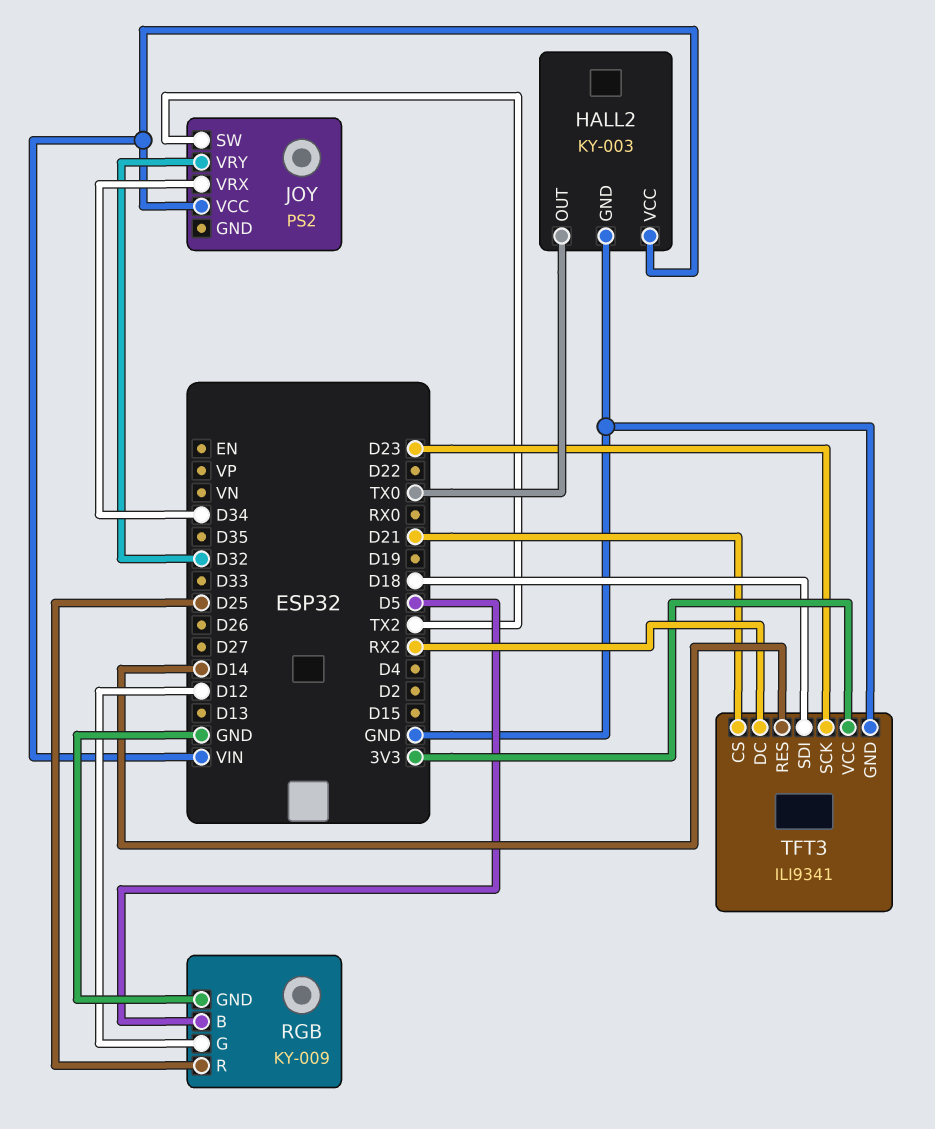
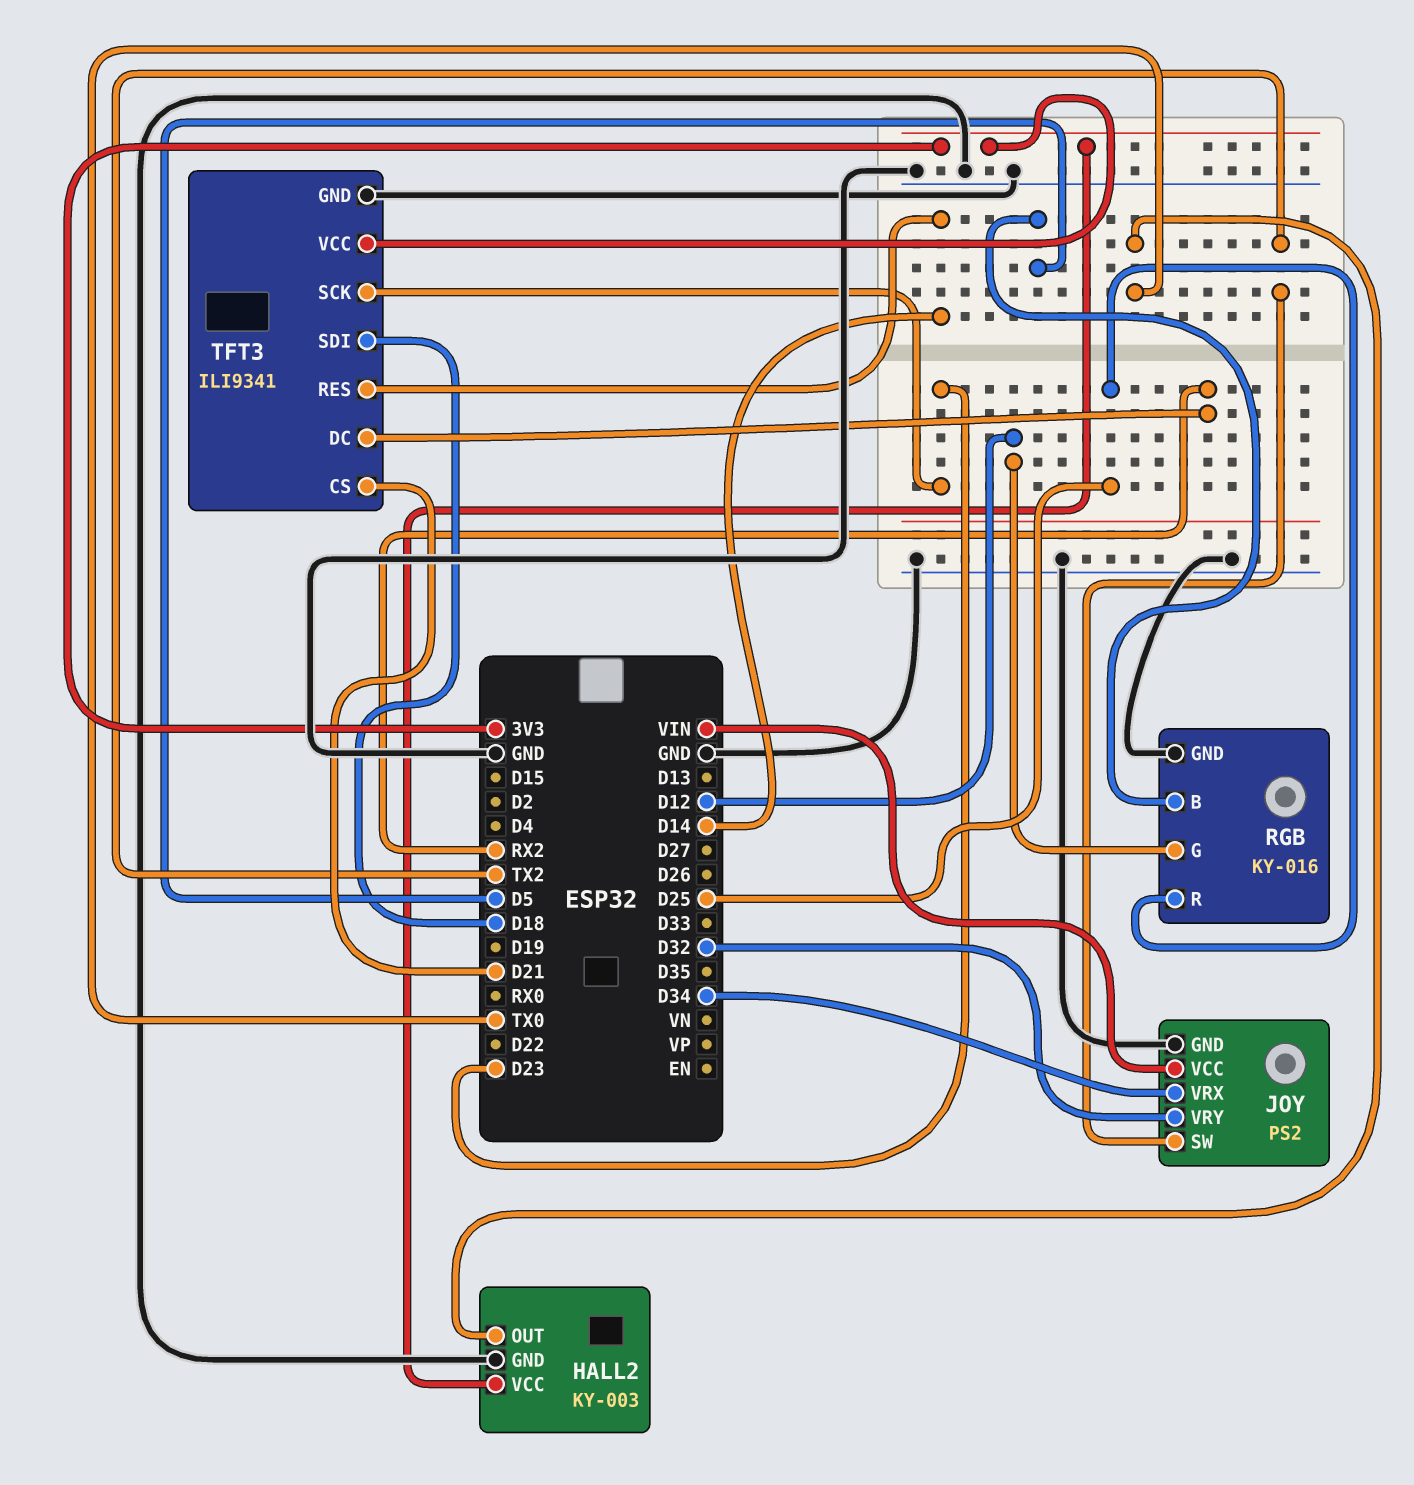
HALL2 pin VCC: VIN -> 3V3
JOY pin GND: none -> GND
RGB: KY-009 -> KY-016

